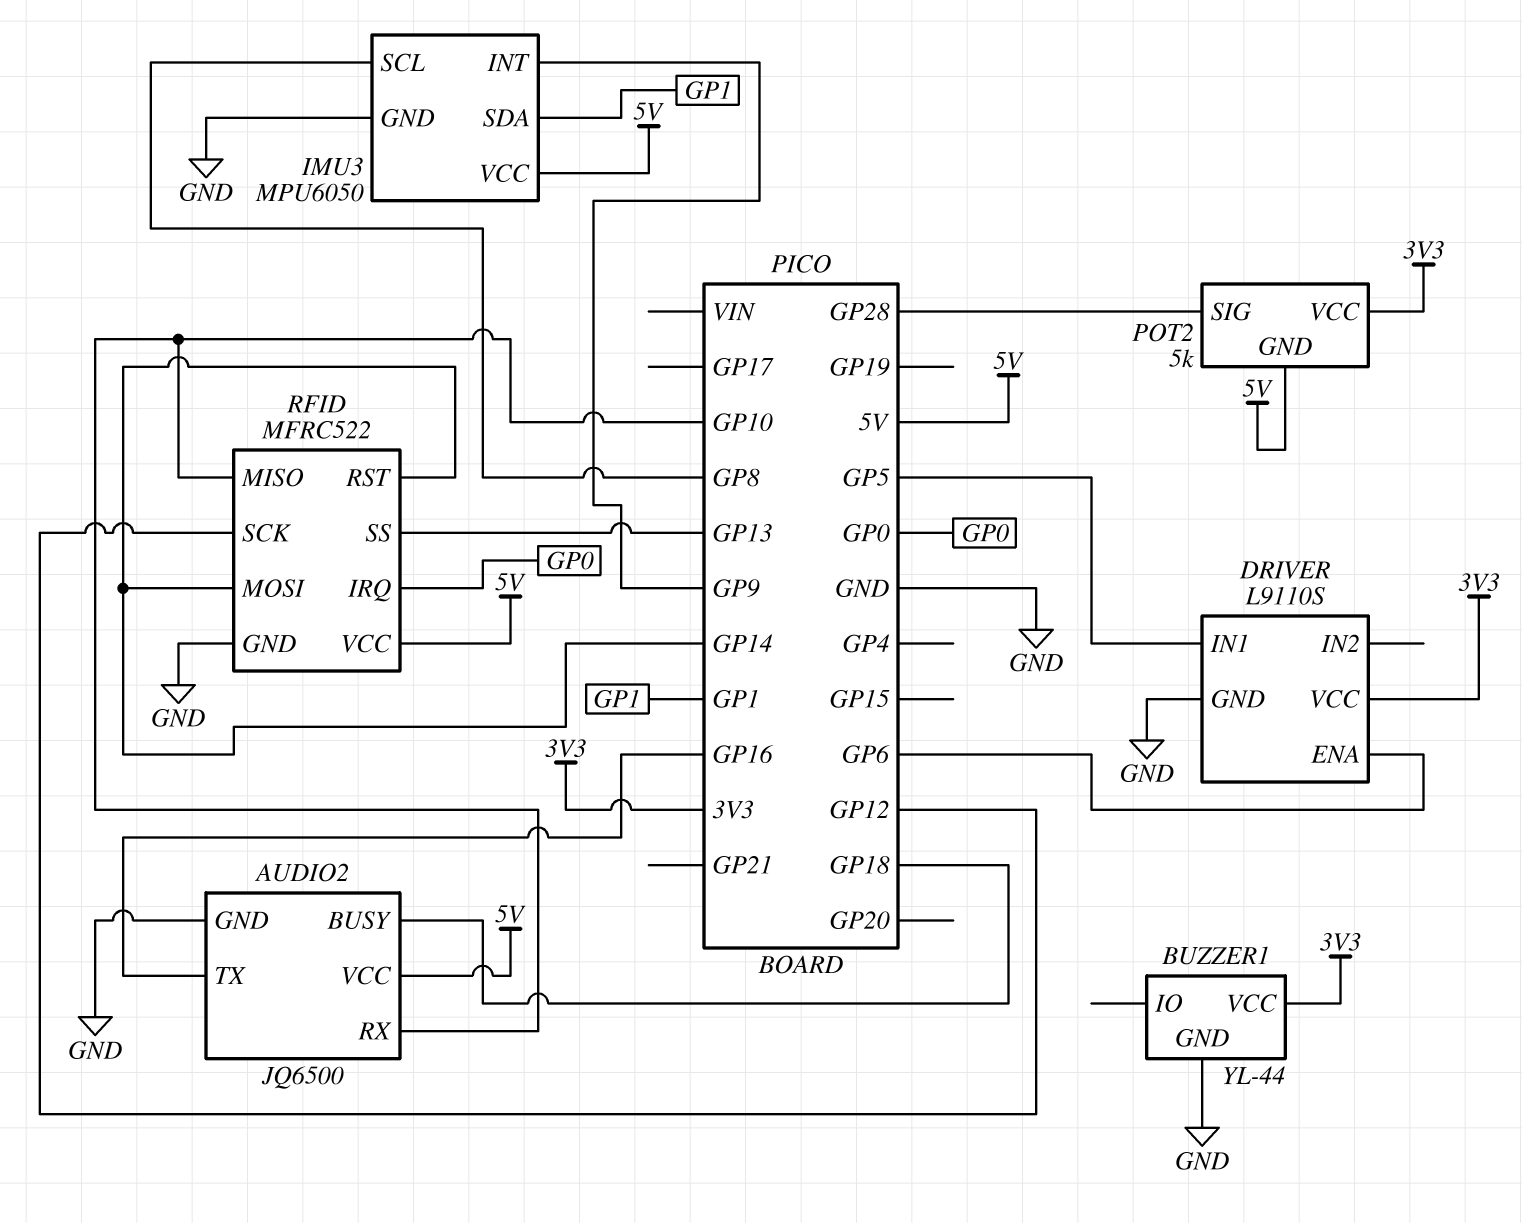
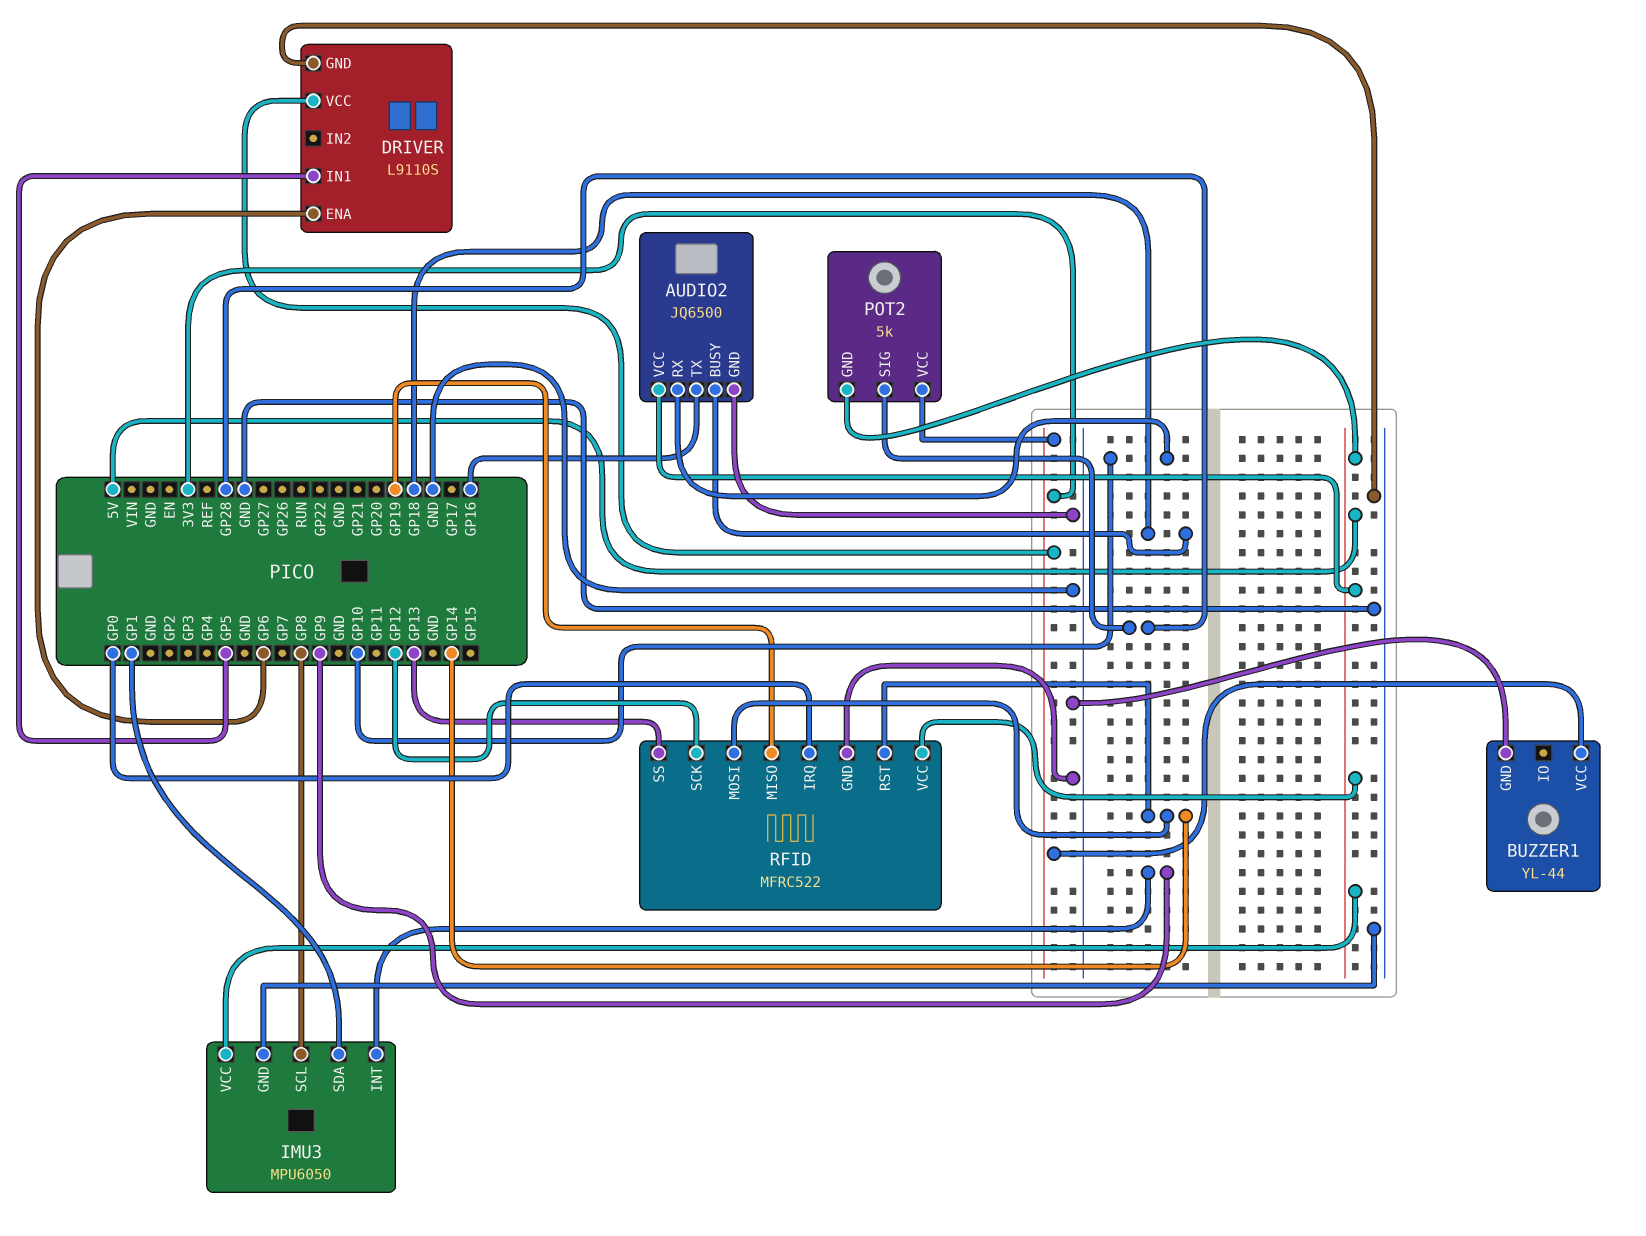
RFID pin MISO: GP10 -> GP19

